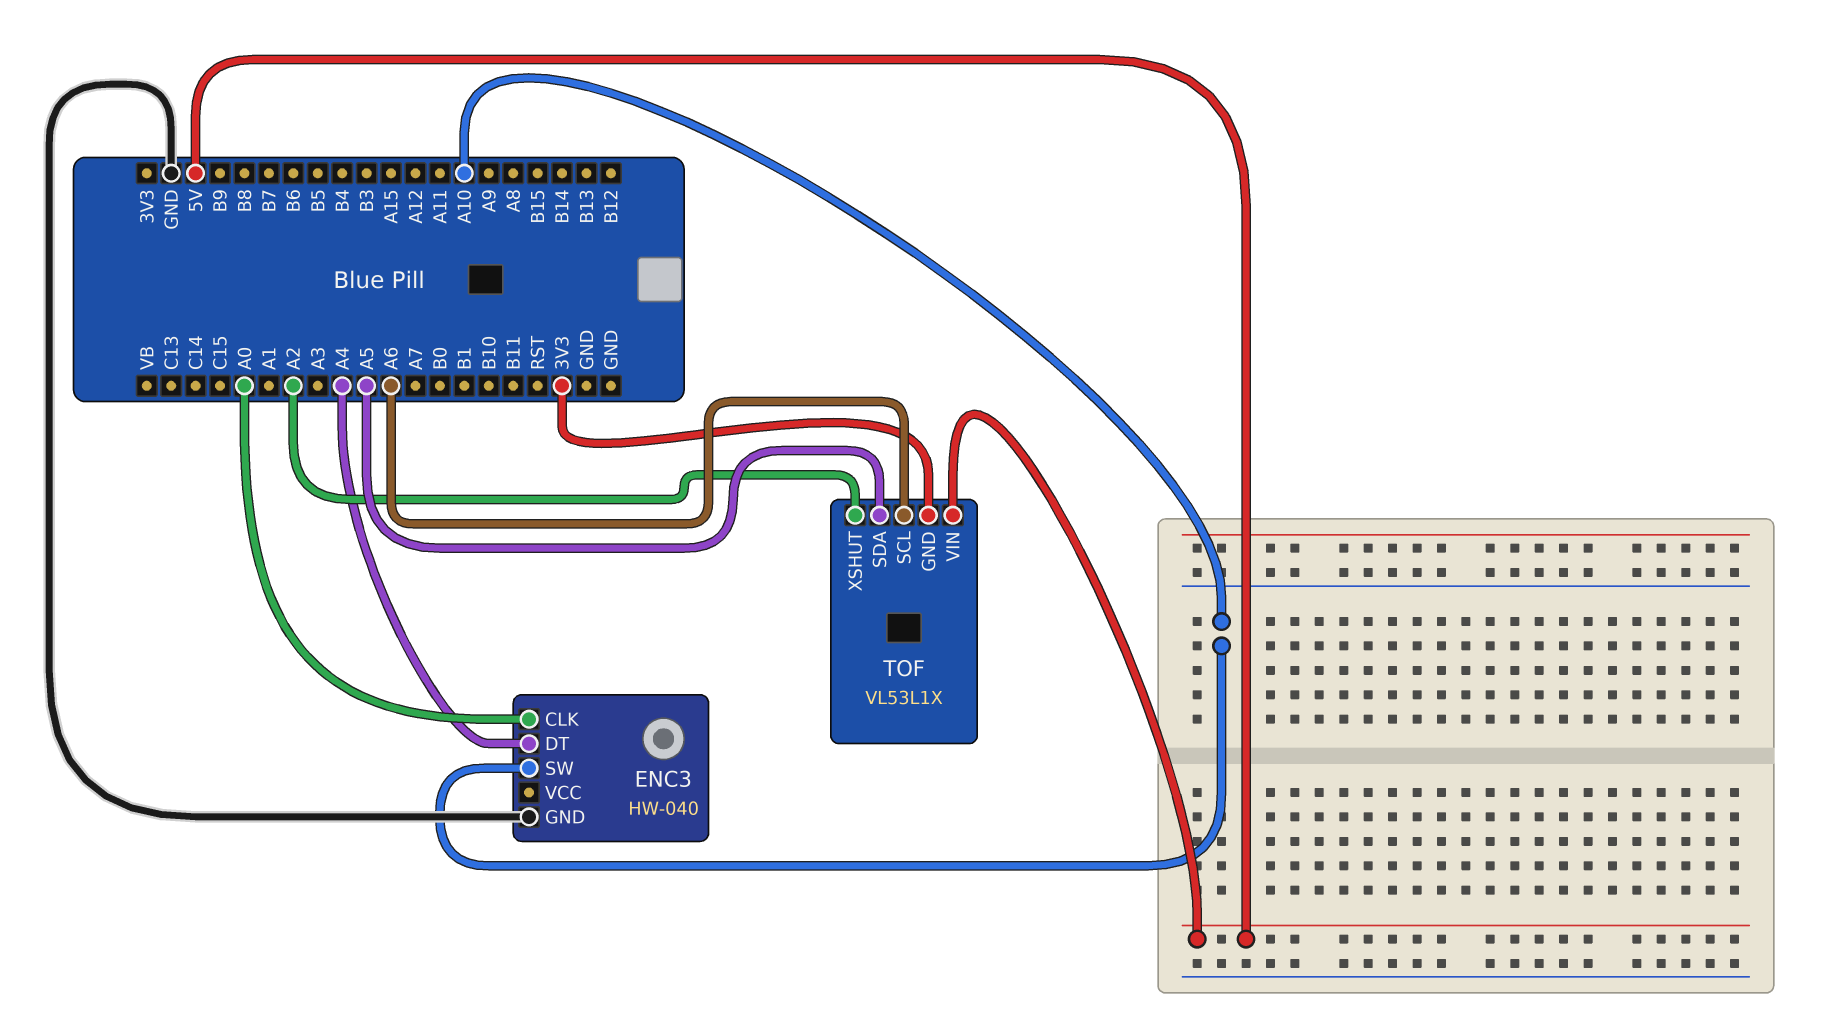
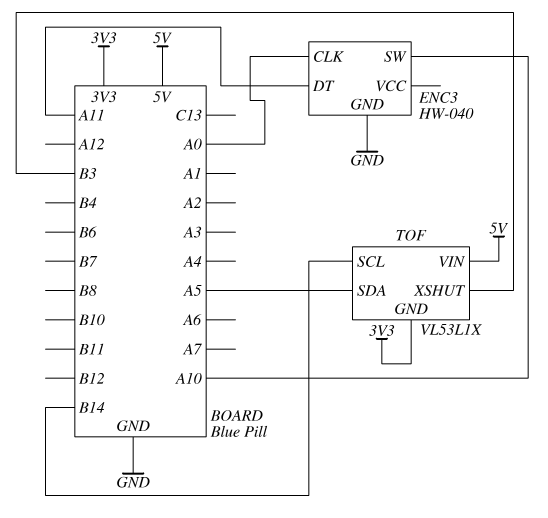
ENC3 pin DT: A4 -> A11
TOF pin SCL: A6 -> B14
TOF pin XSHUT: A2 -> B3

